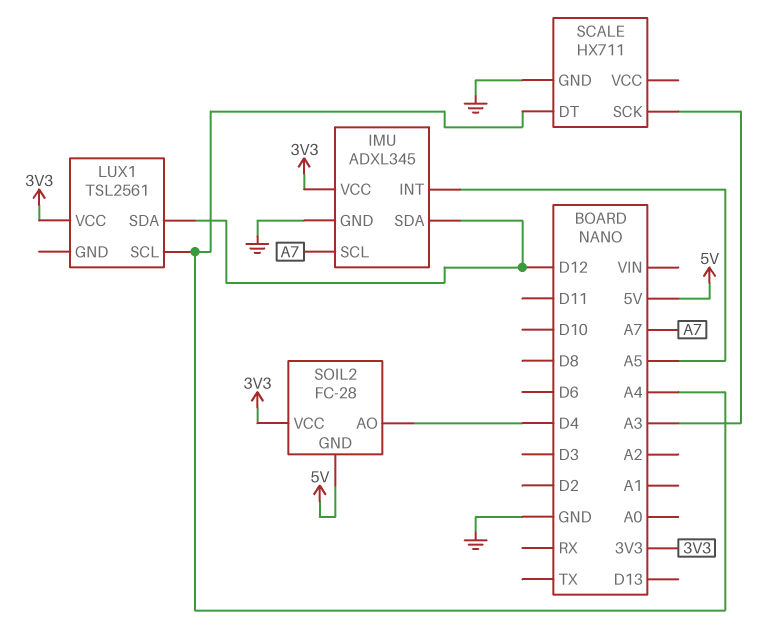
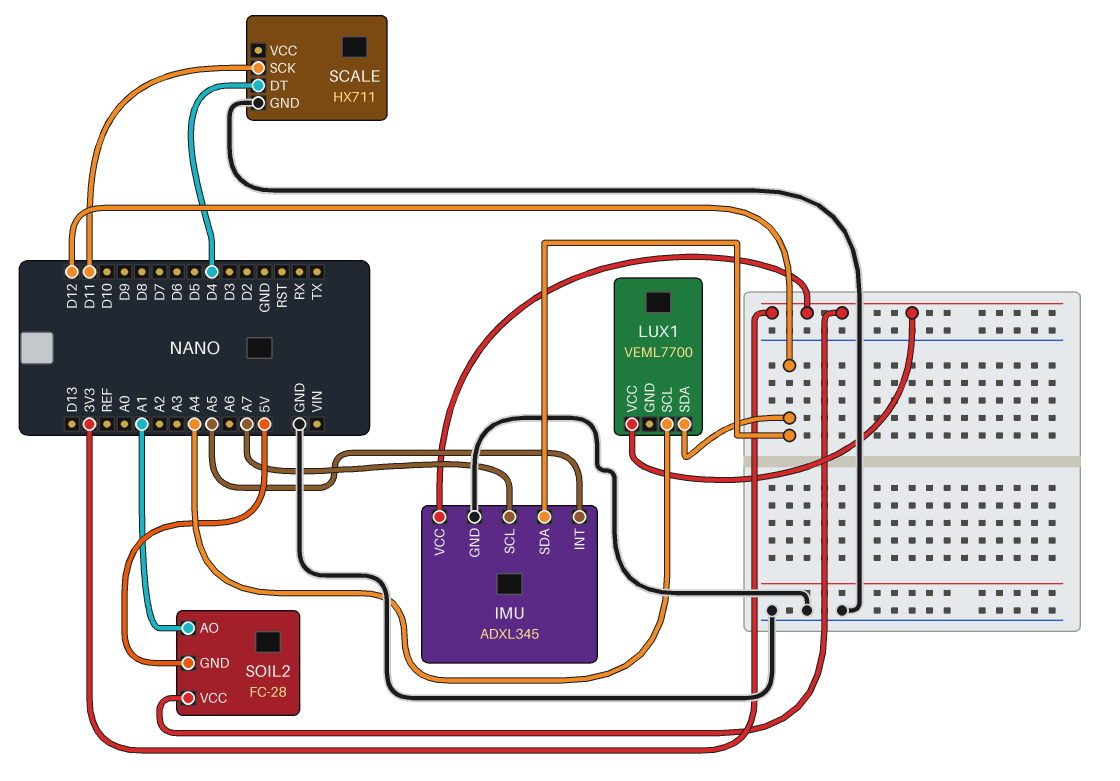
LUX1: TSL2561 -> VEML7700
SCALE pin DT: A4 -> D4
SCALE pin SCK: A3 -> D11
SOIL2 pin AO: D4 -> A1

